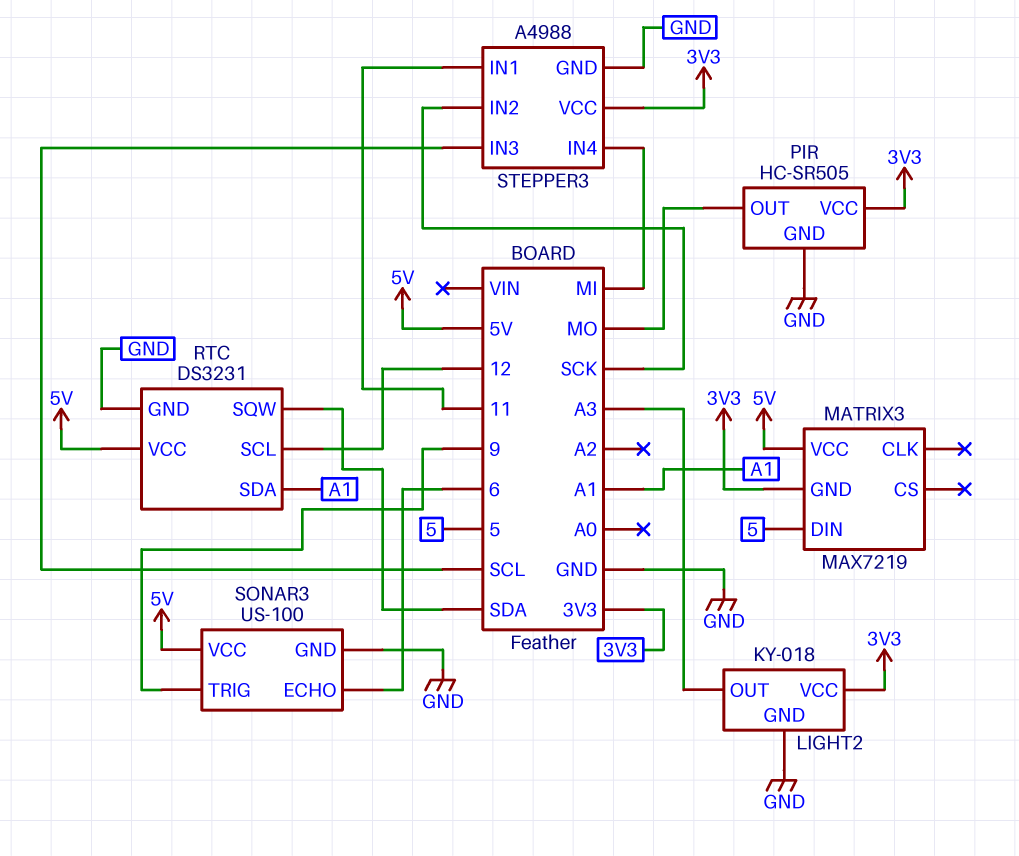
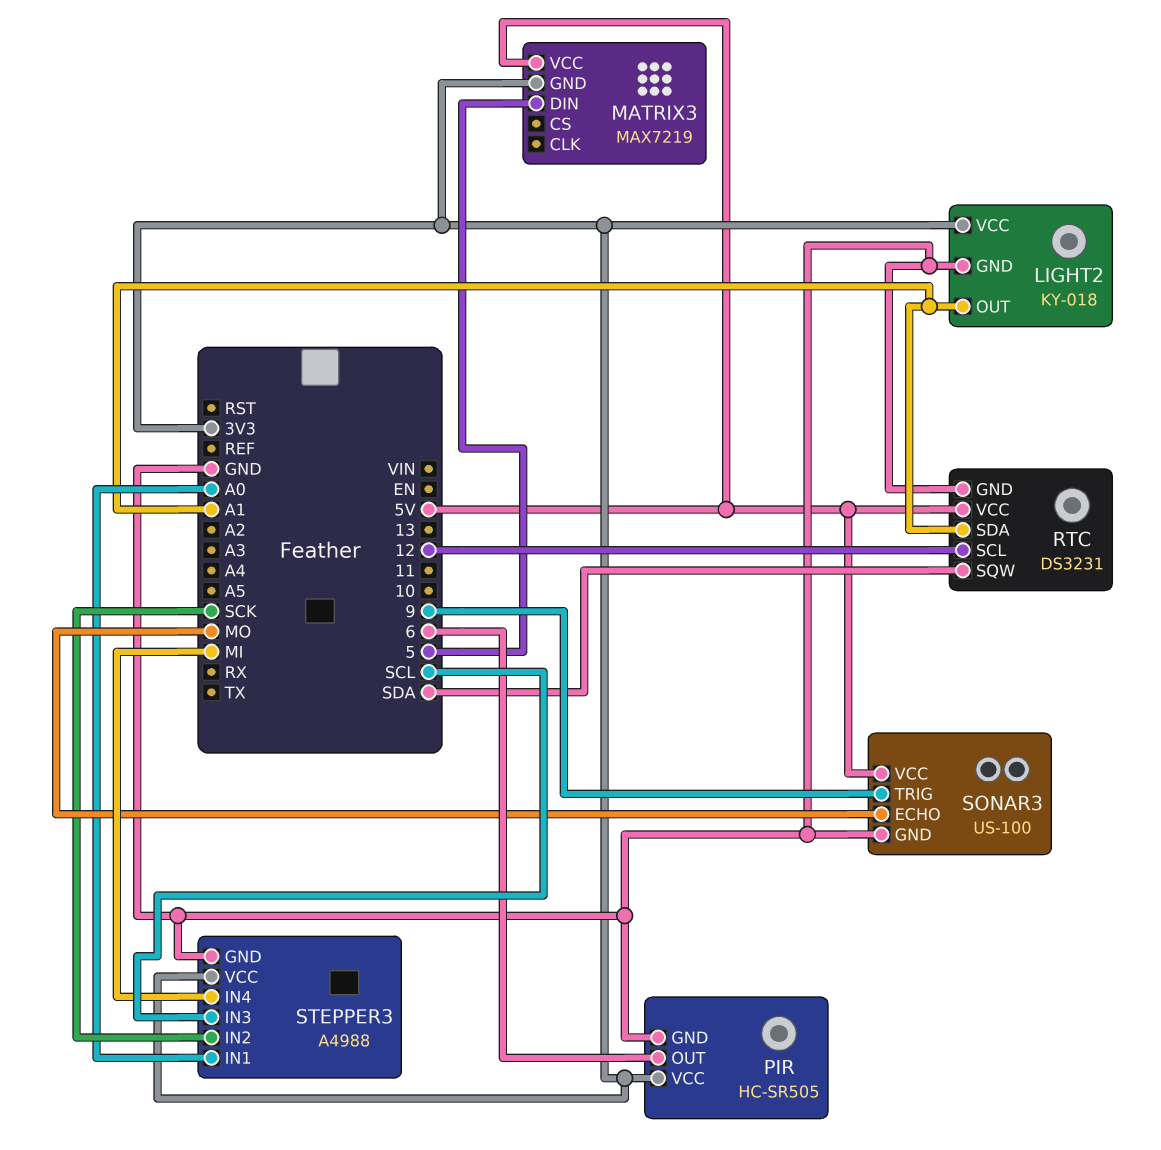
LIGHT2 pin OUT: A3 -> A1
PIR pin OUT: MO -> 6
SONAR3 pin ECHO: 6 -> MO
STEPPER3 pin IN1: 11 -> A0

